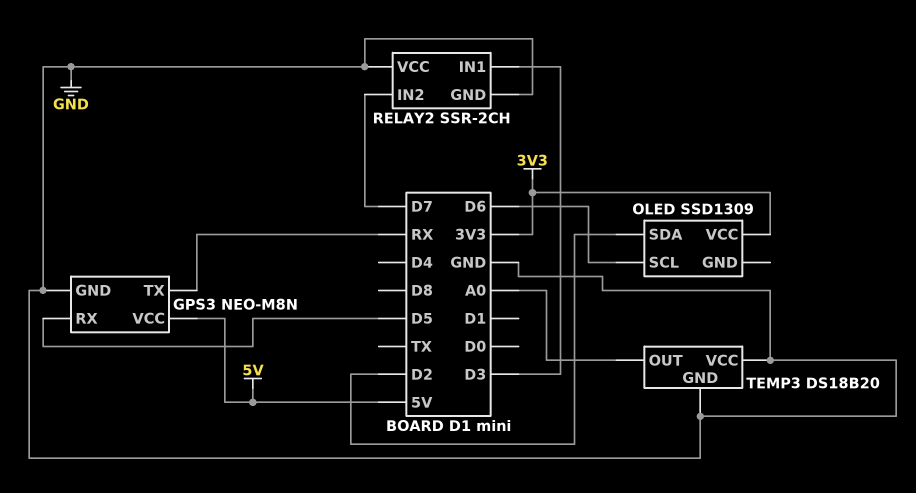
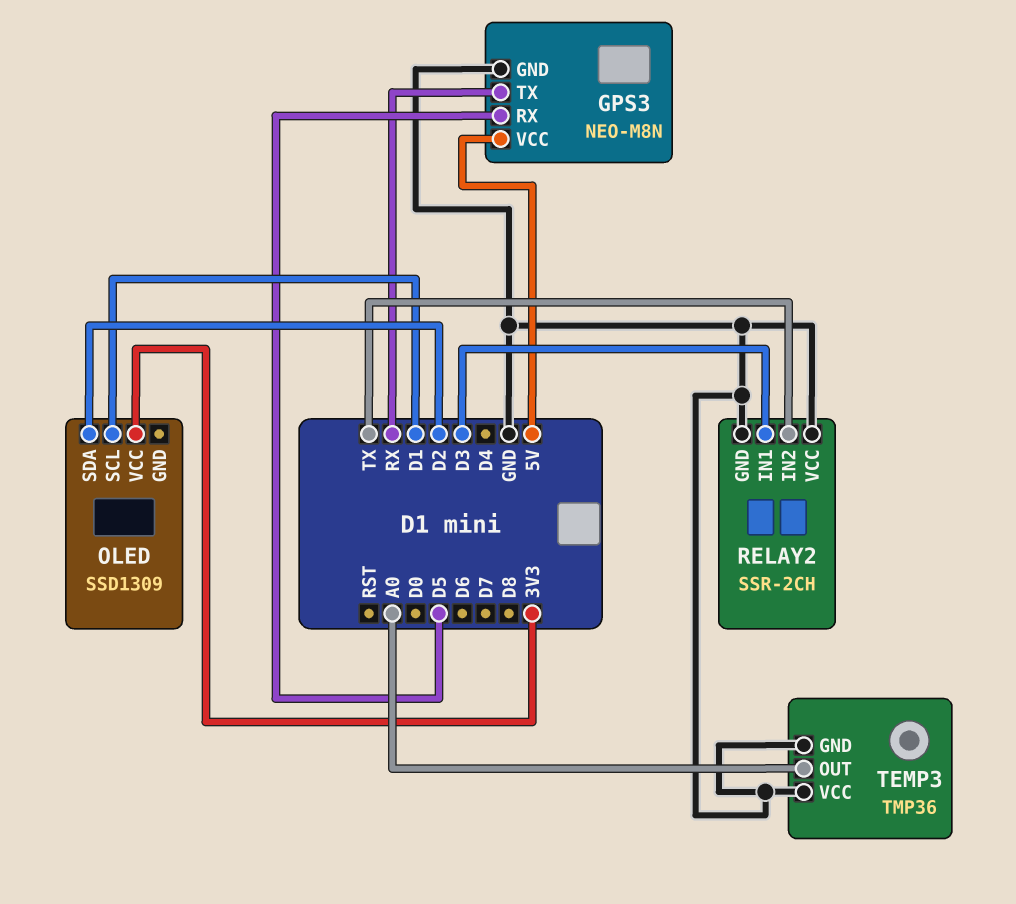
OLED pin SCL: D6 -> D1
RELAY2 pin IN2: D7 -> TX
TEMP3: DS18B20 -> TMP36

